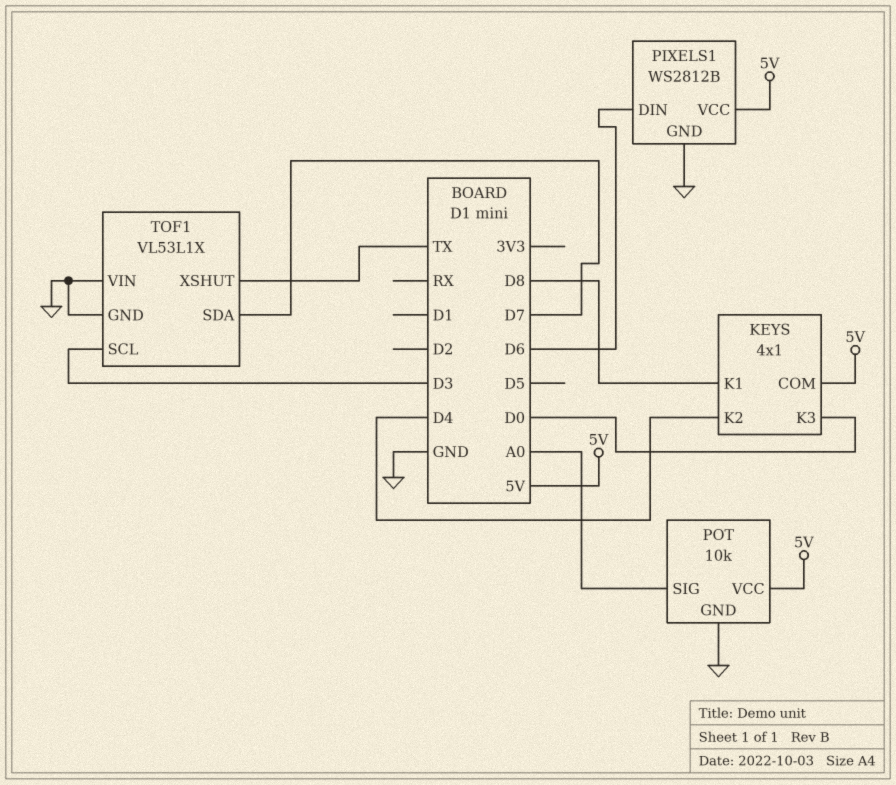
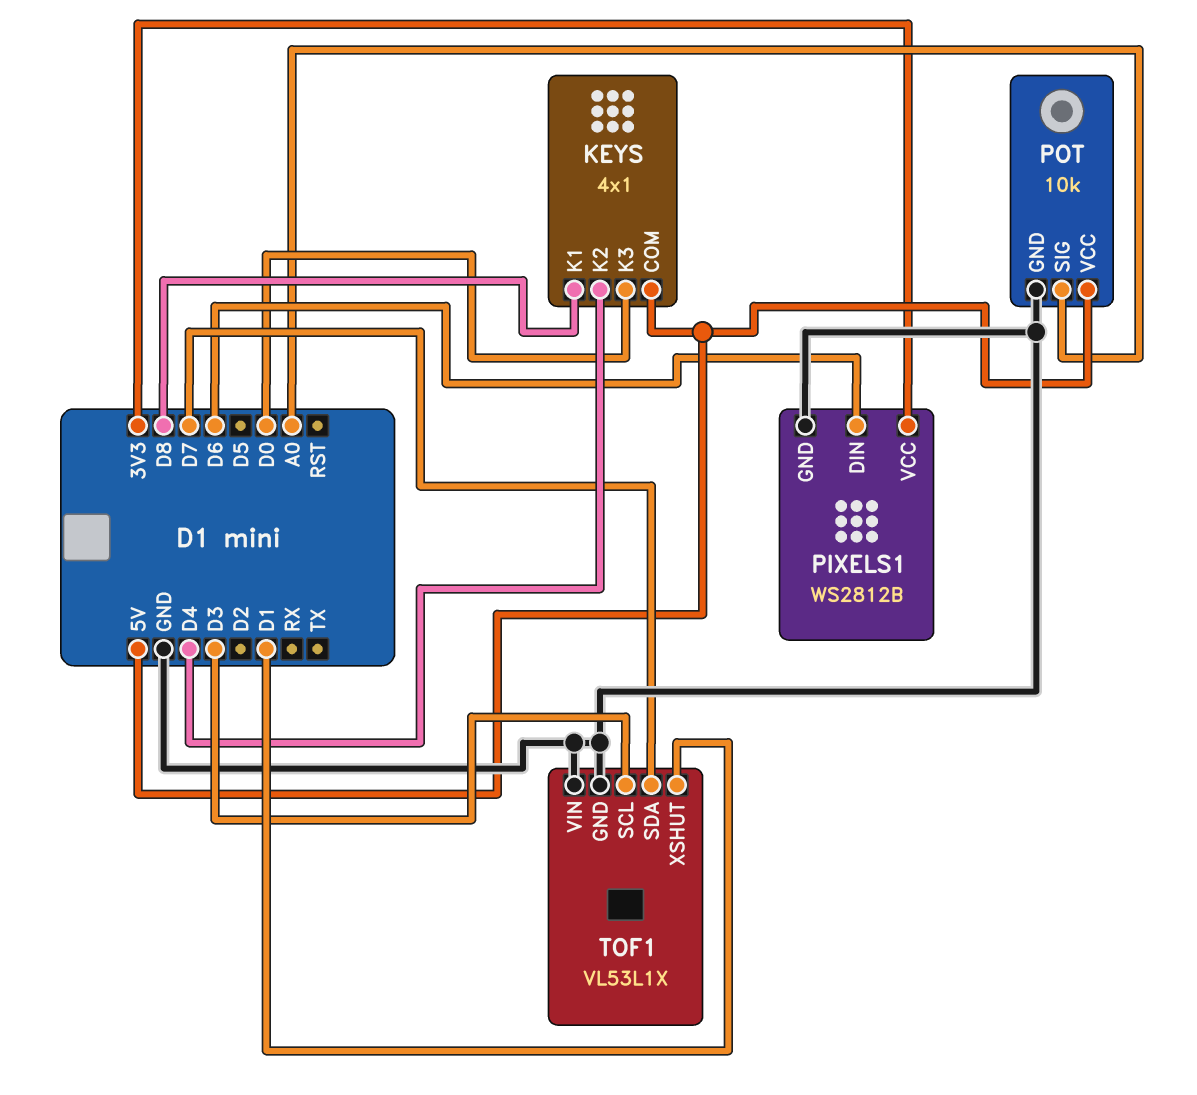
PIXELS1 pin VCC: 5V -> 3V3
TOF1 pin XSHUT: TX -> D1

